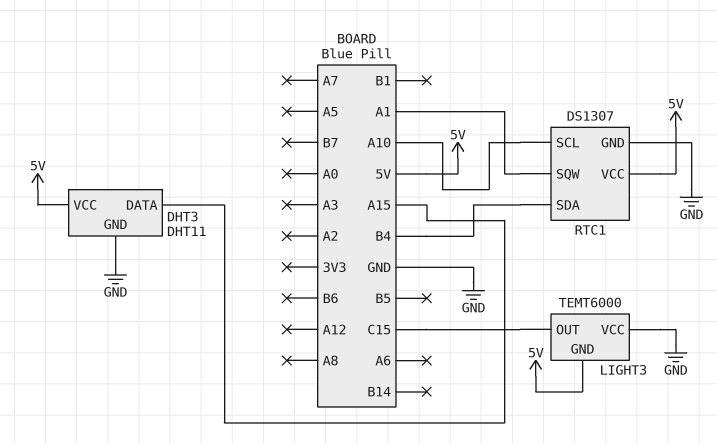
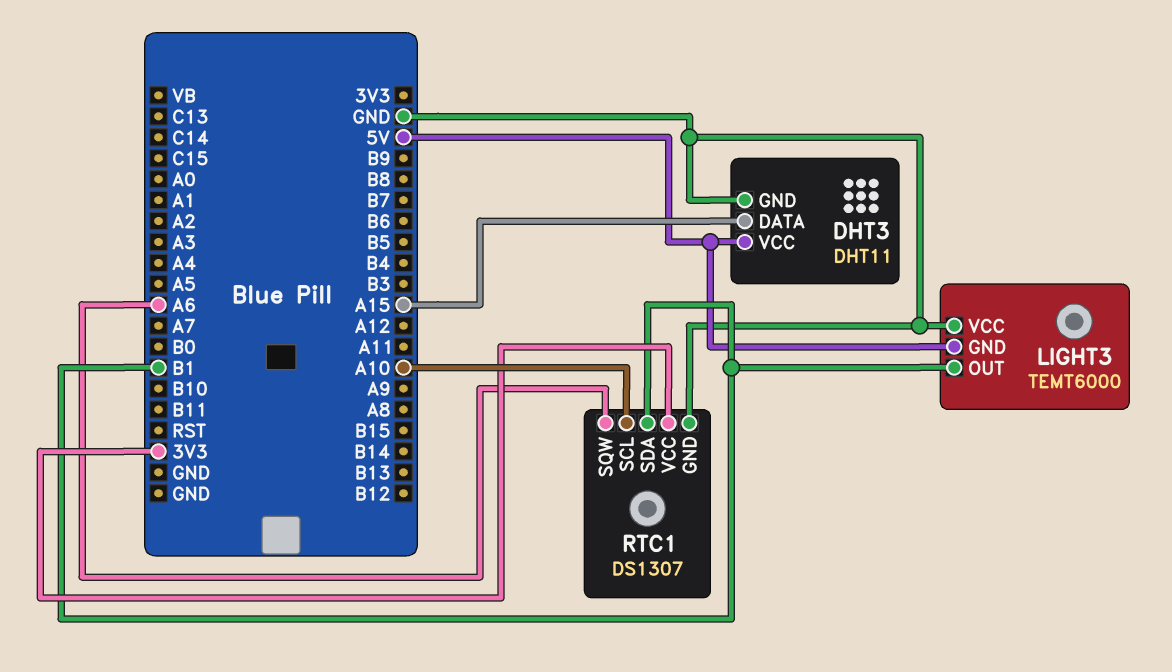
LIGHT3 pin OUT: C15 -> B1
RTC1 pin SDA: B4 -> B1
RTC1 pin SQW: A1 -> A6
RTC1 pin VCC: 5V -> 3V3

